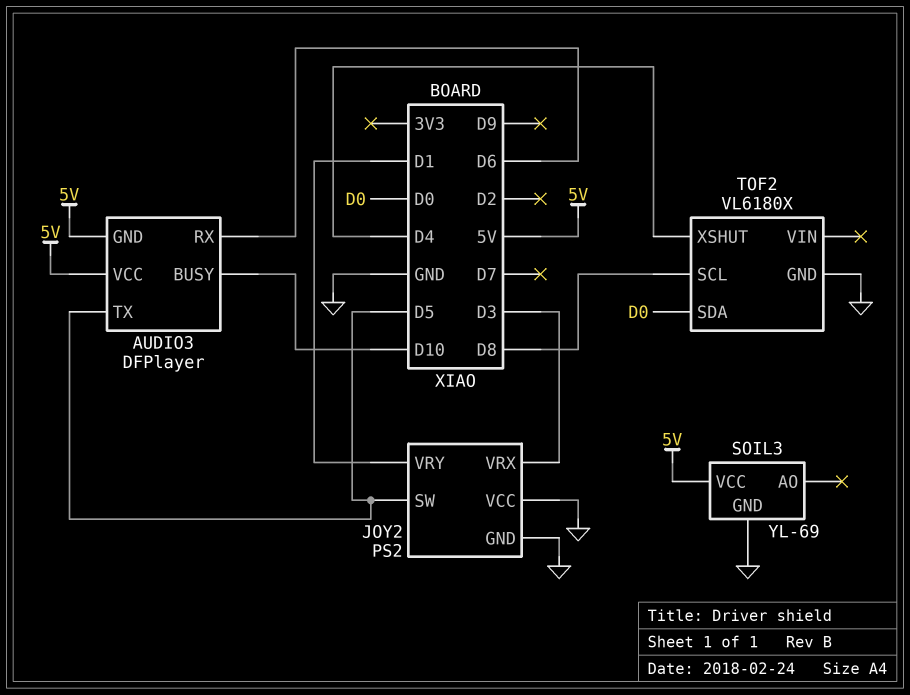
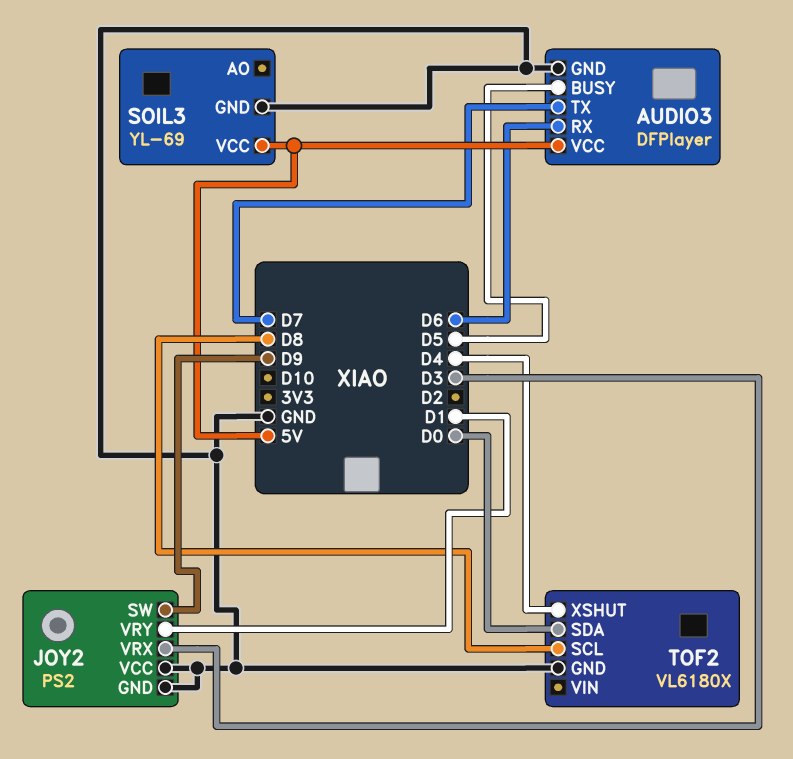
AUDIO3 pin BUSY: D10 -> D5
AUDIO3 pin GND: 5V -> GND
AUDIO3 pin TX: D5 -> D7
JOY2 pin SW: D5 -> D9

